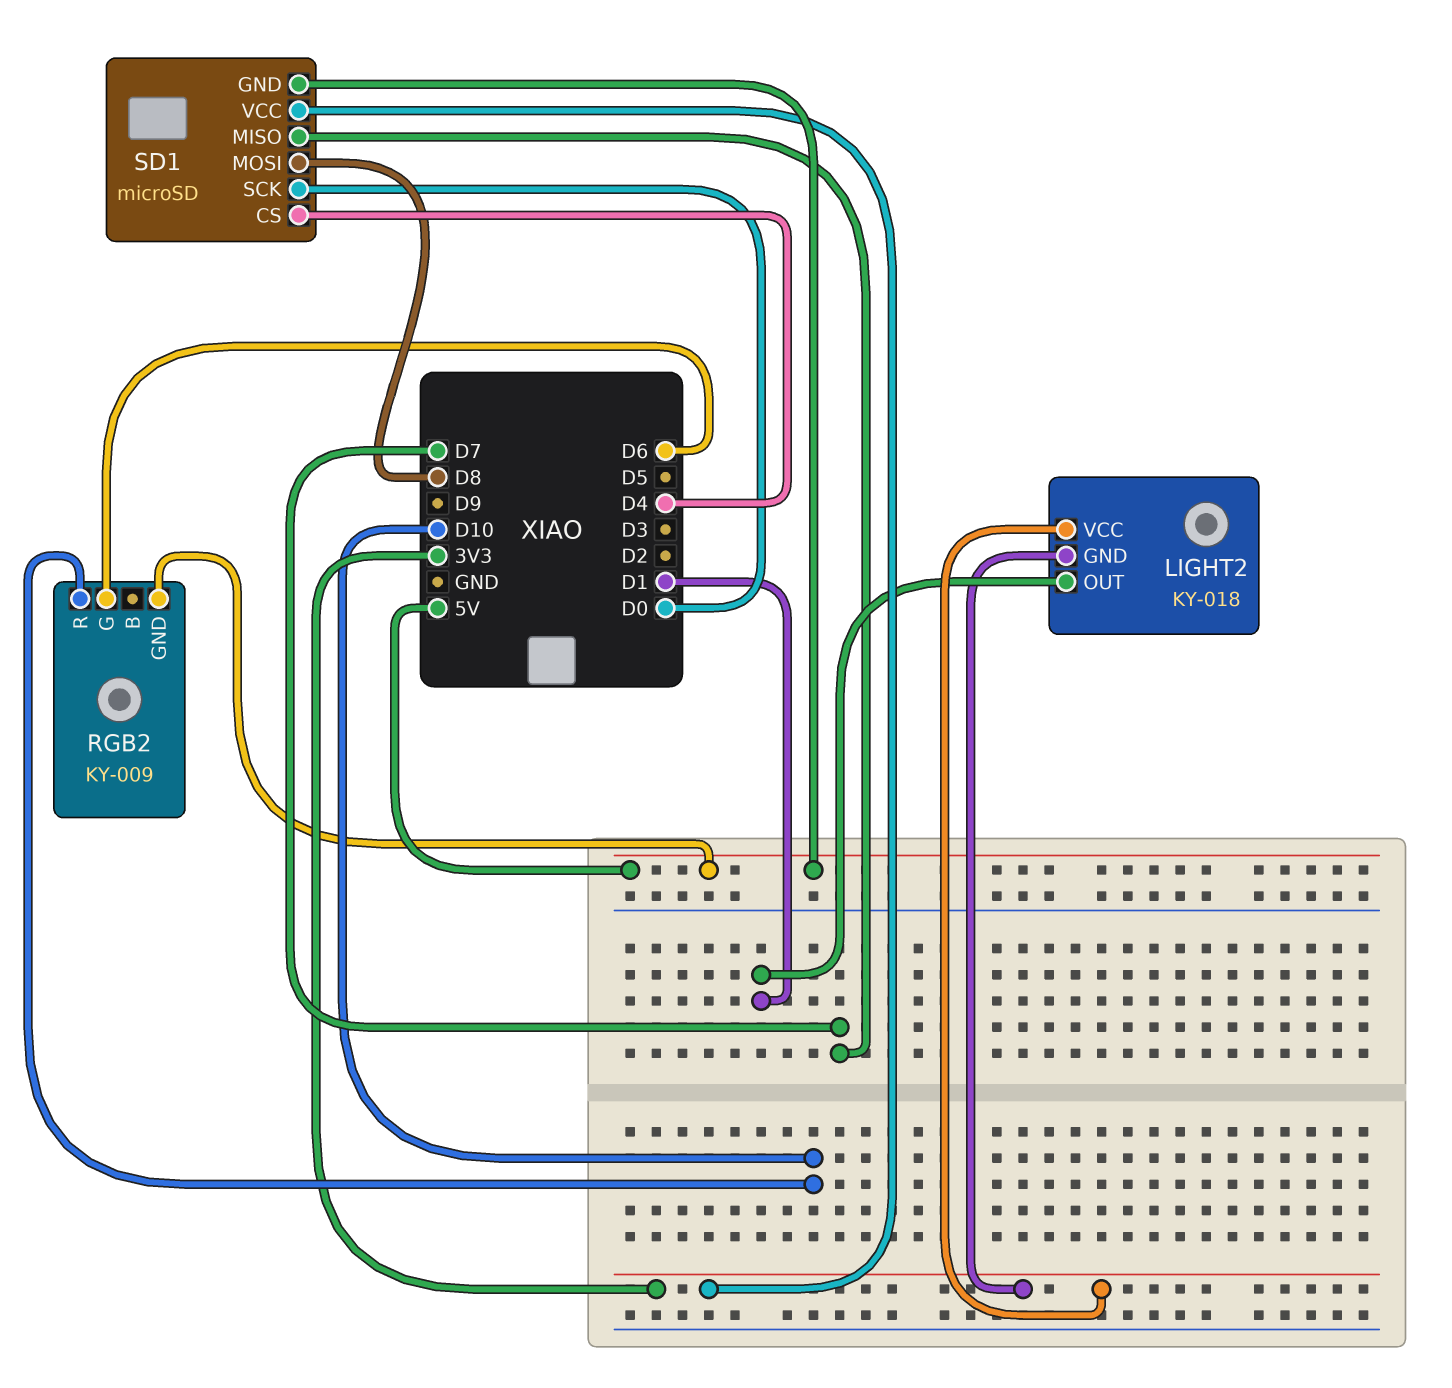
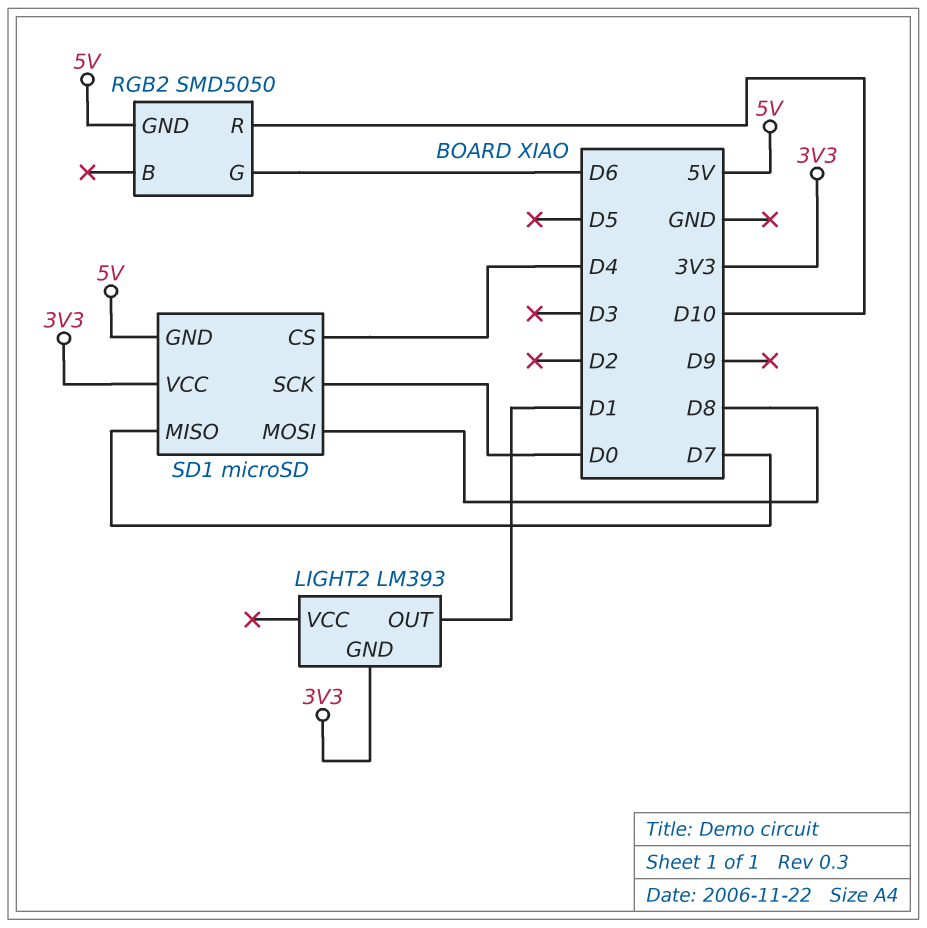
LIGHT2: KY-018 -> LM393
LIGHT2 pin VCC: 3V3 -> none
RGB2: KY-009 -> SMD5050

